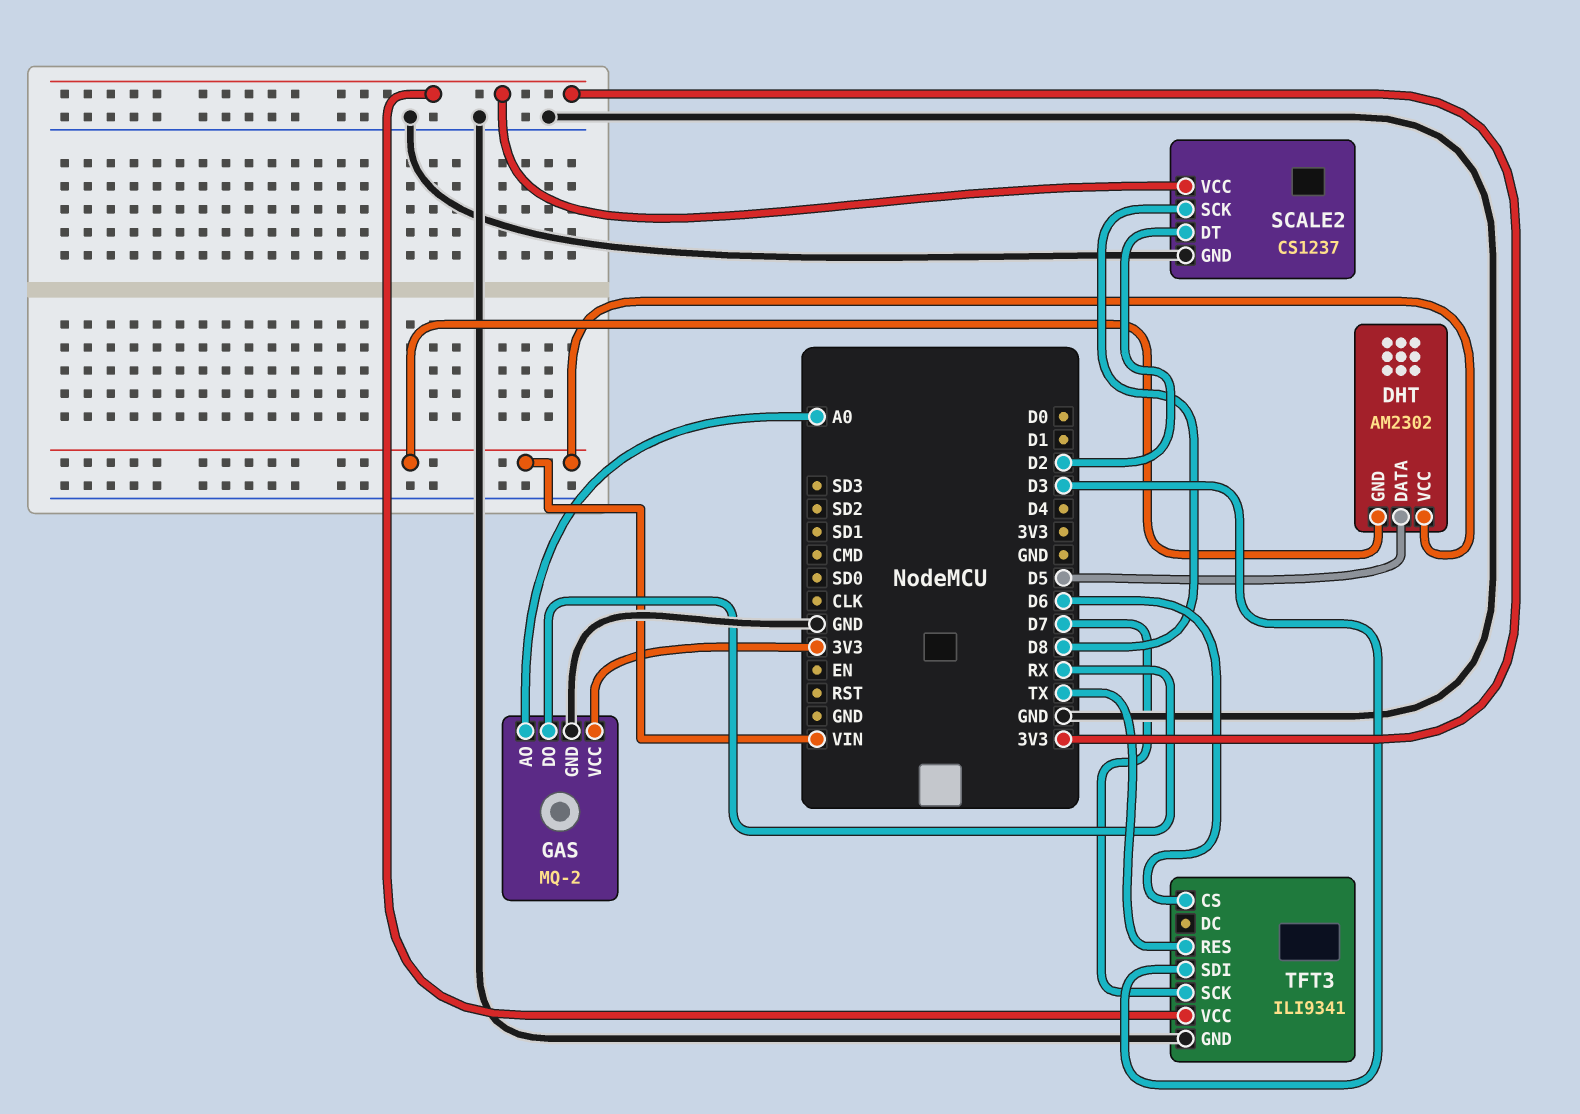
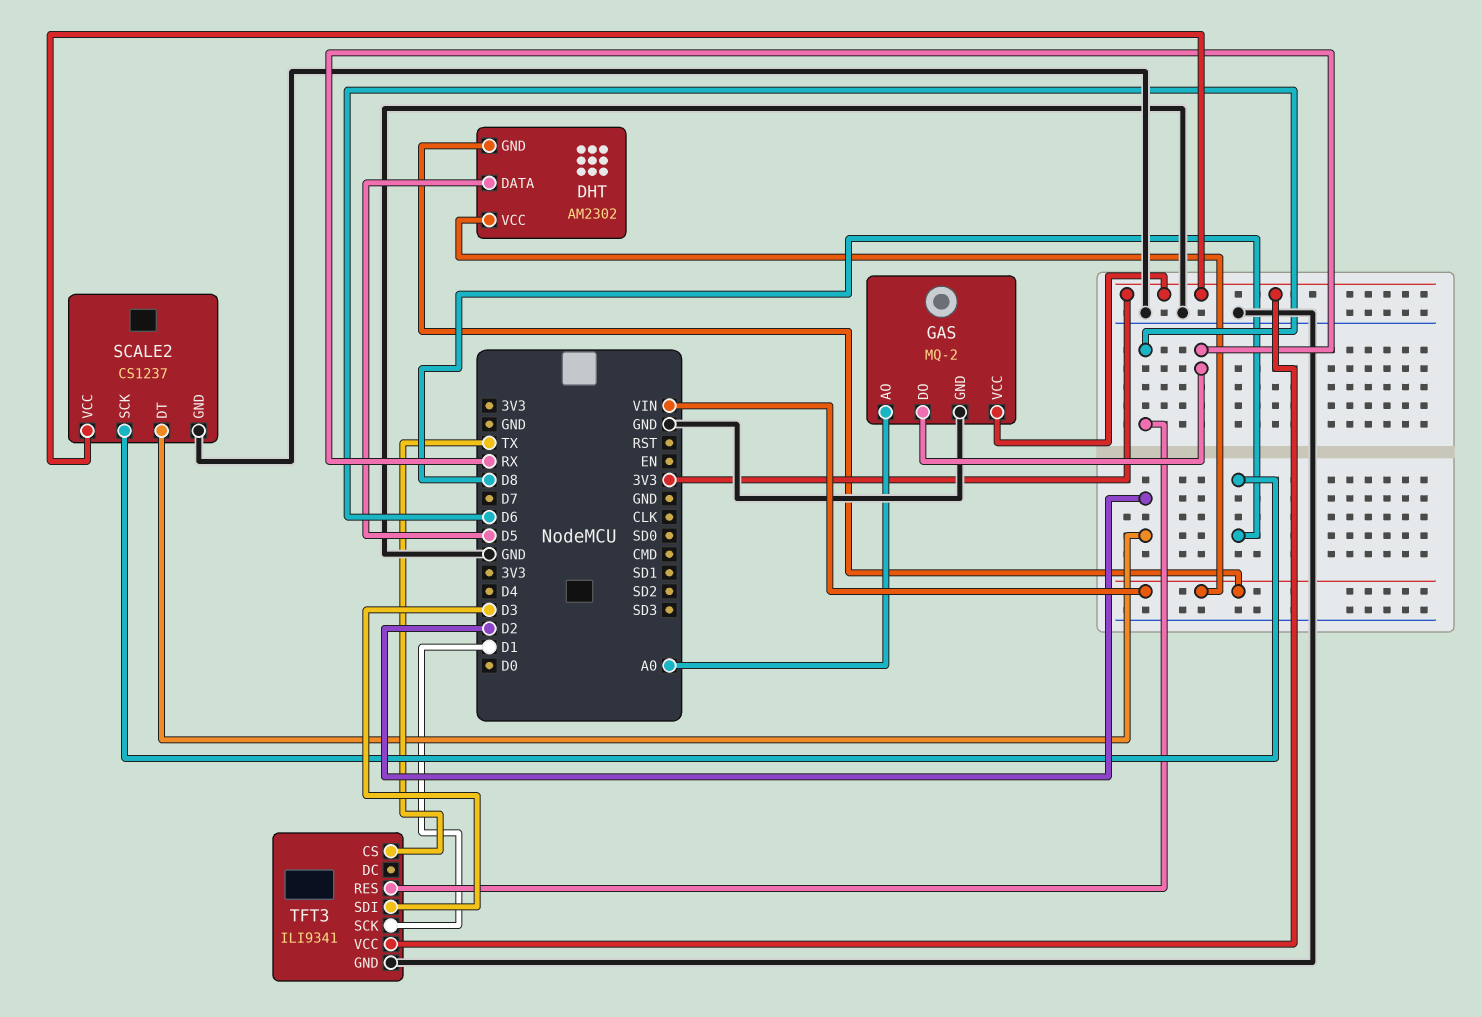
TFT3 pin CS: D6 -> TX
TFT3 pin RES: TX -> D6
TFT3 pin SCK: D7 -> D1

